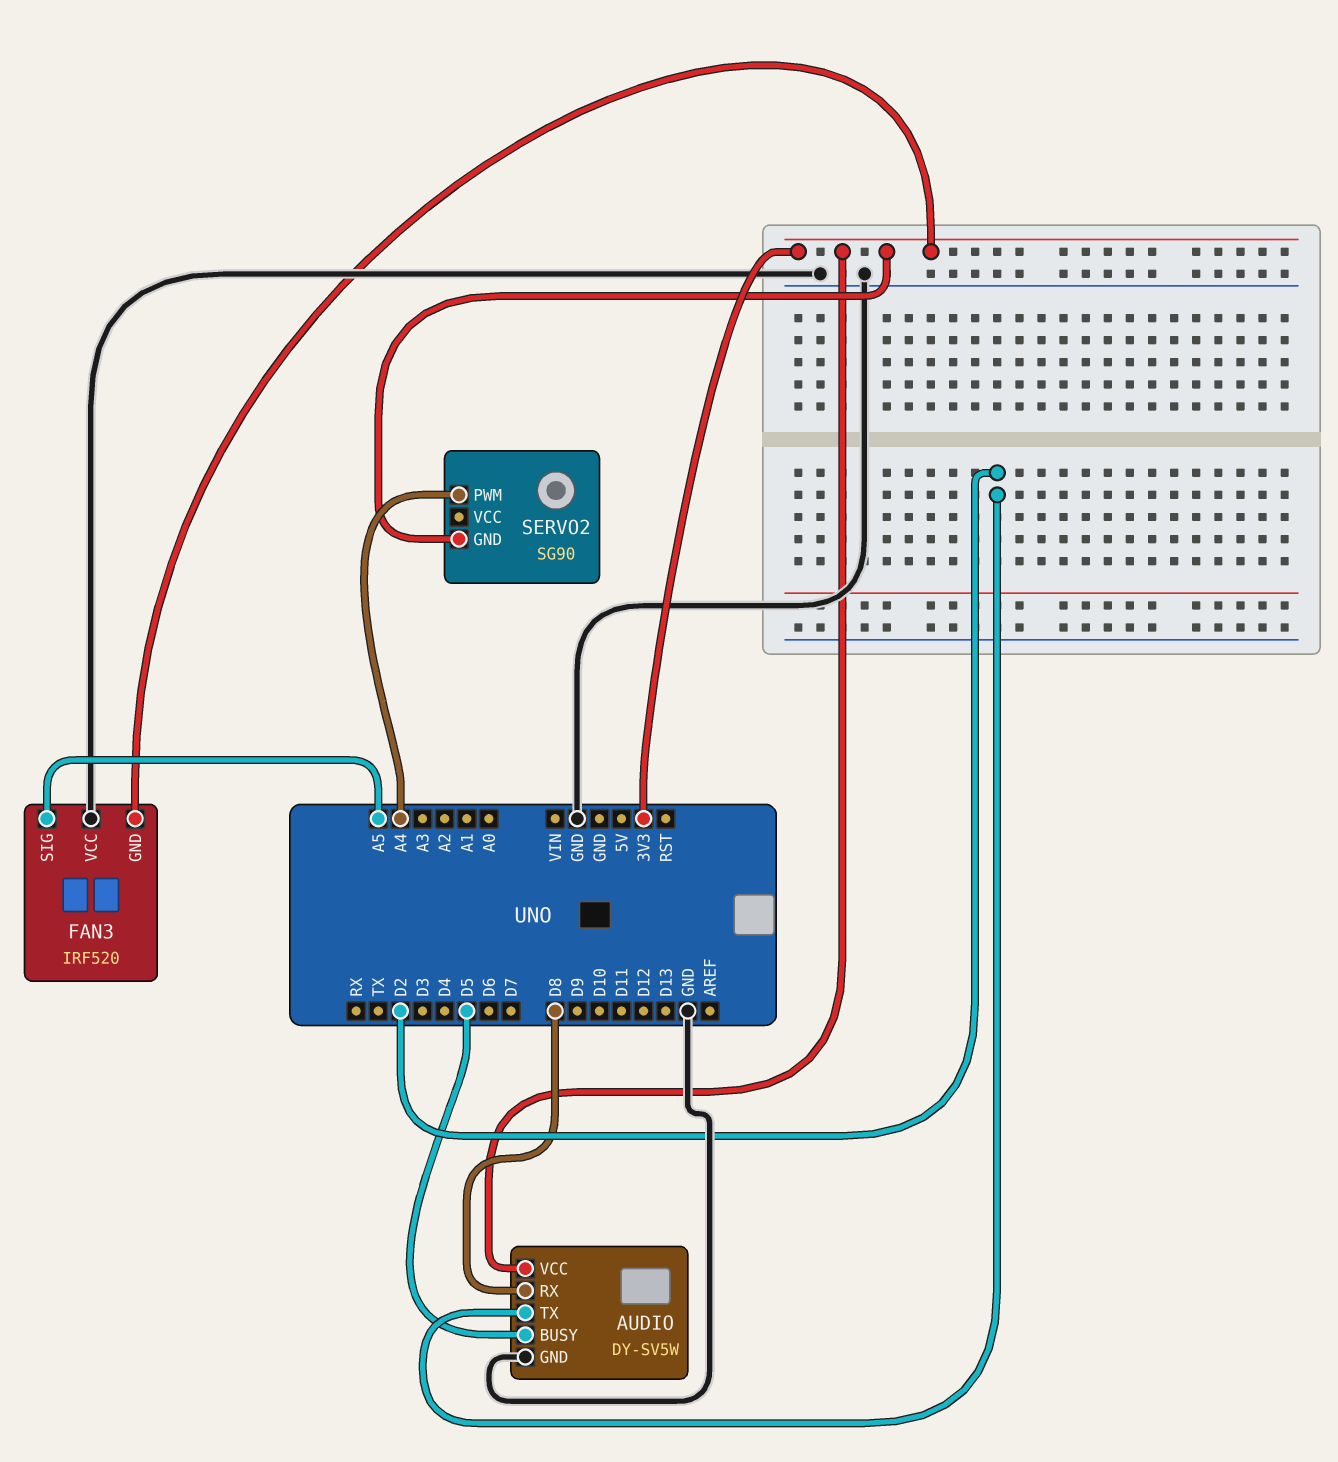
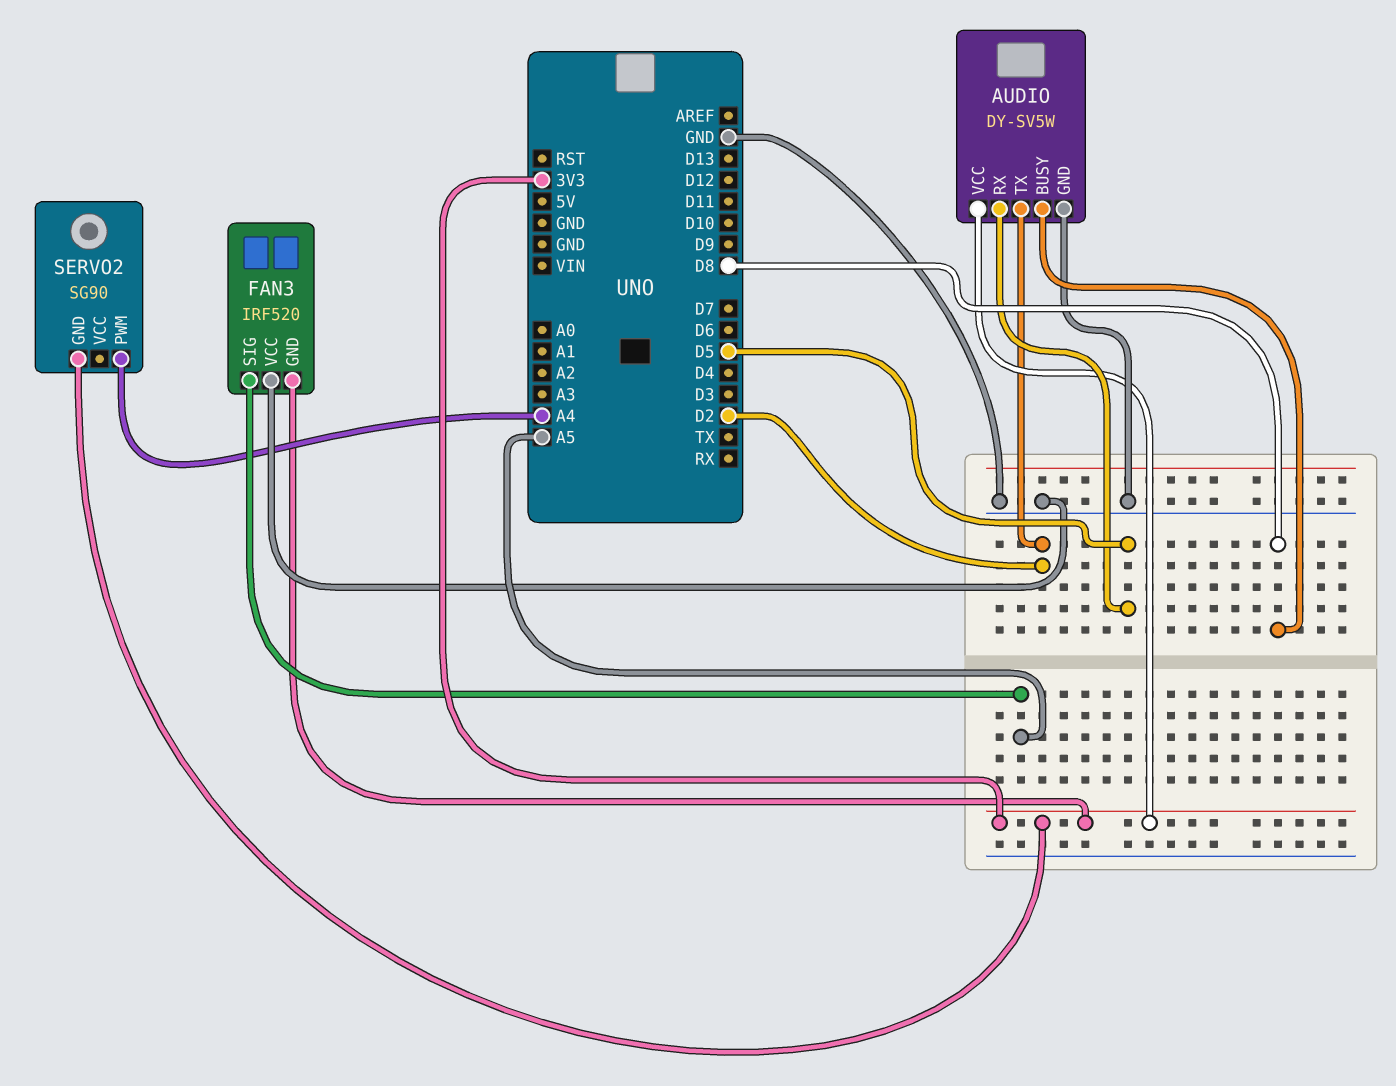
AUDIO pin BUSY: D5 -> D8
AUDIO pin RX: D8 -> D5

